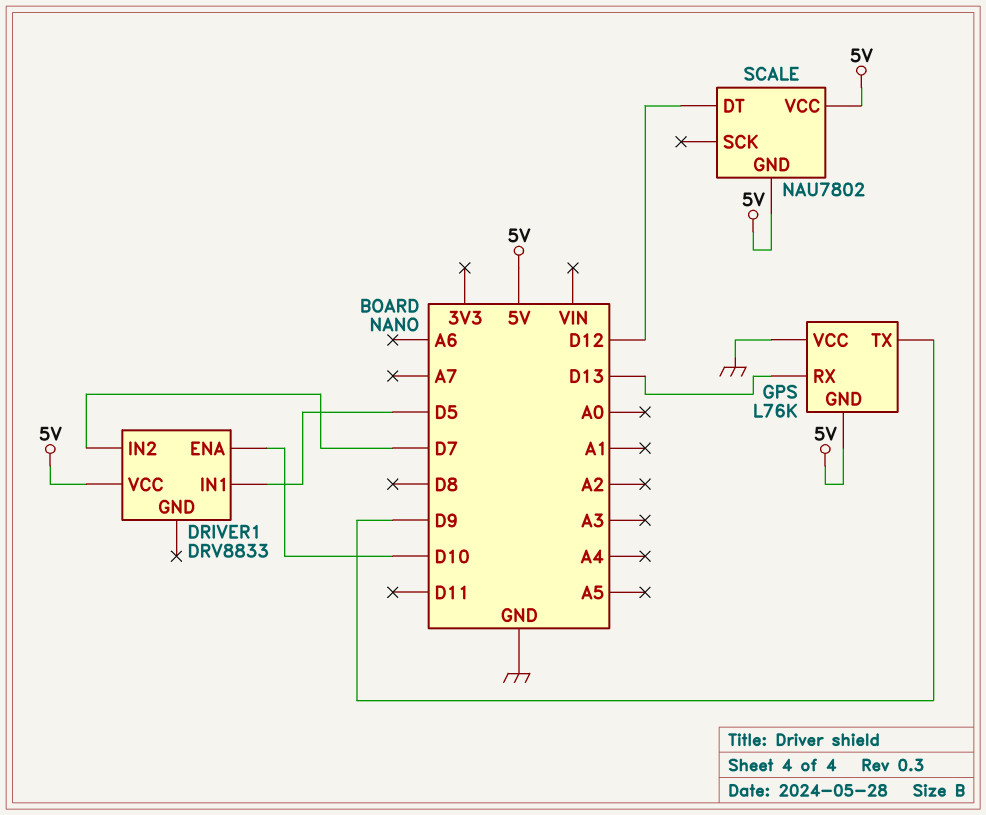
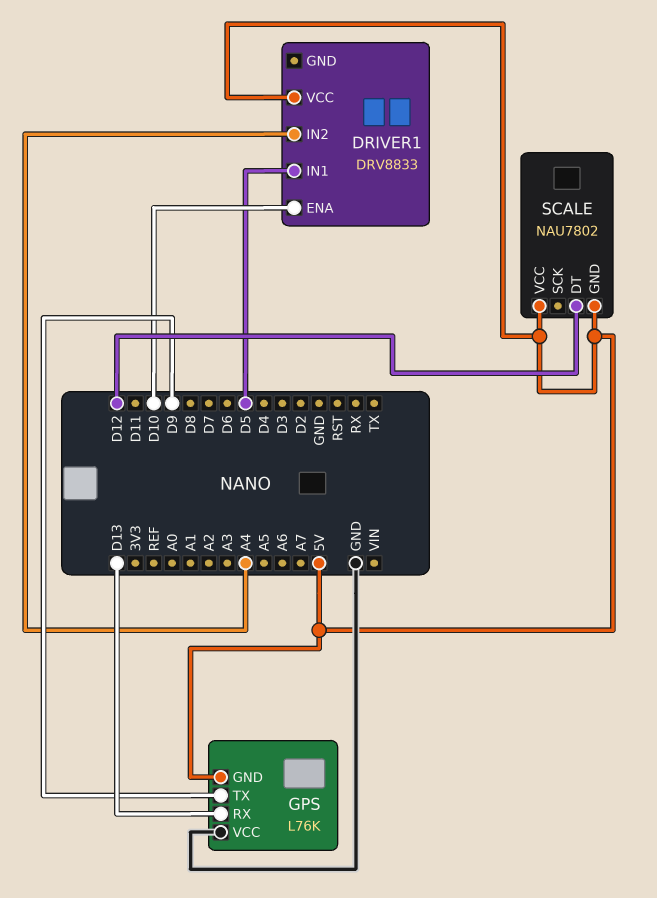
DRIVER1 pin IN2: D7 -> A4

